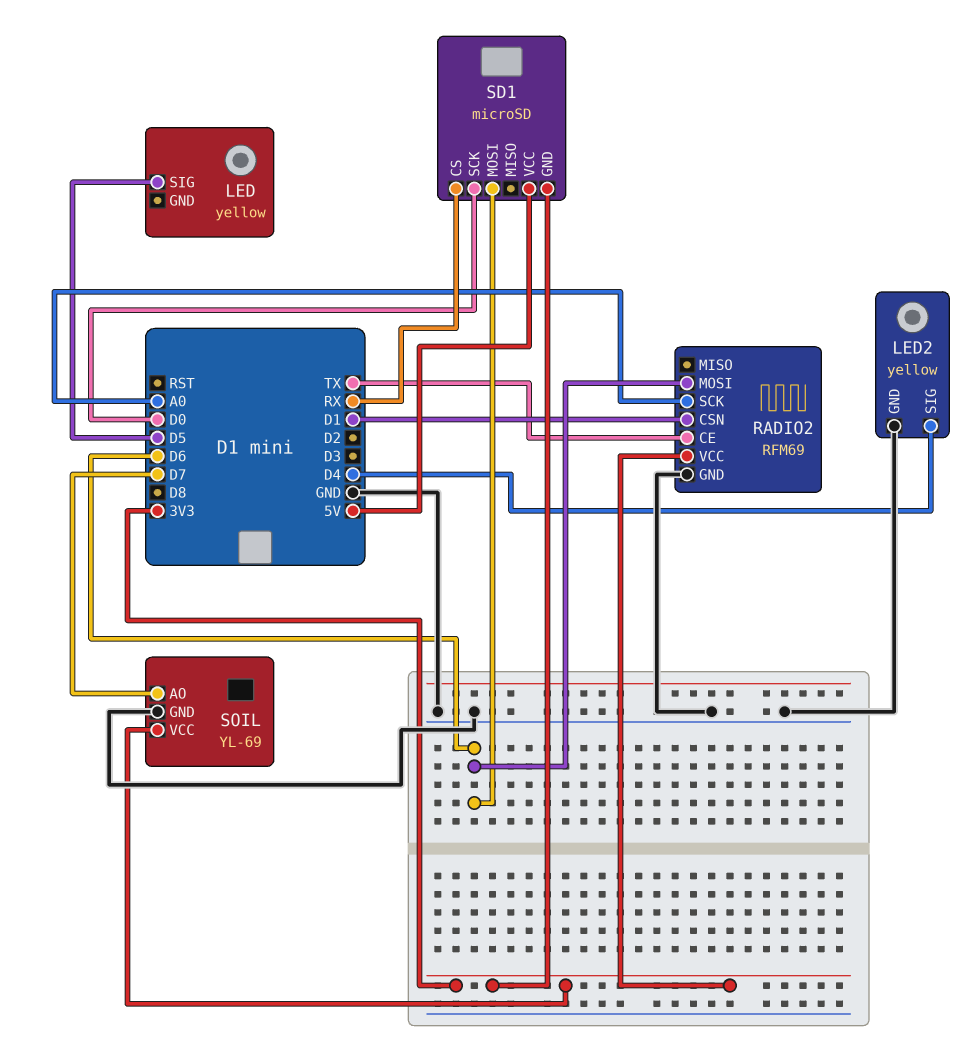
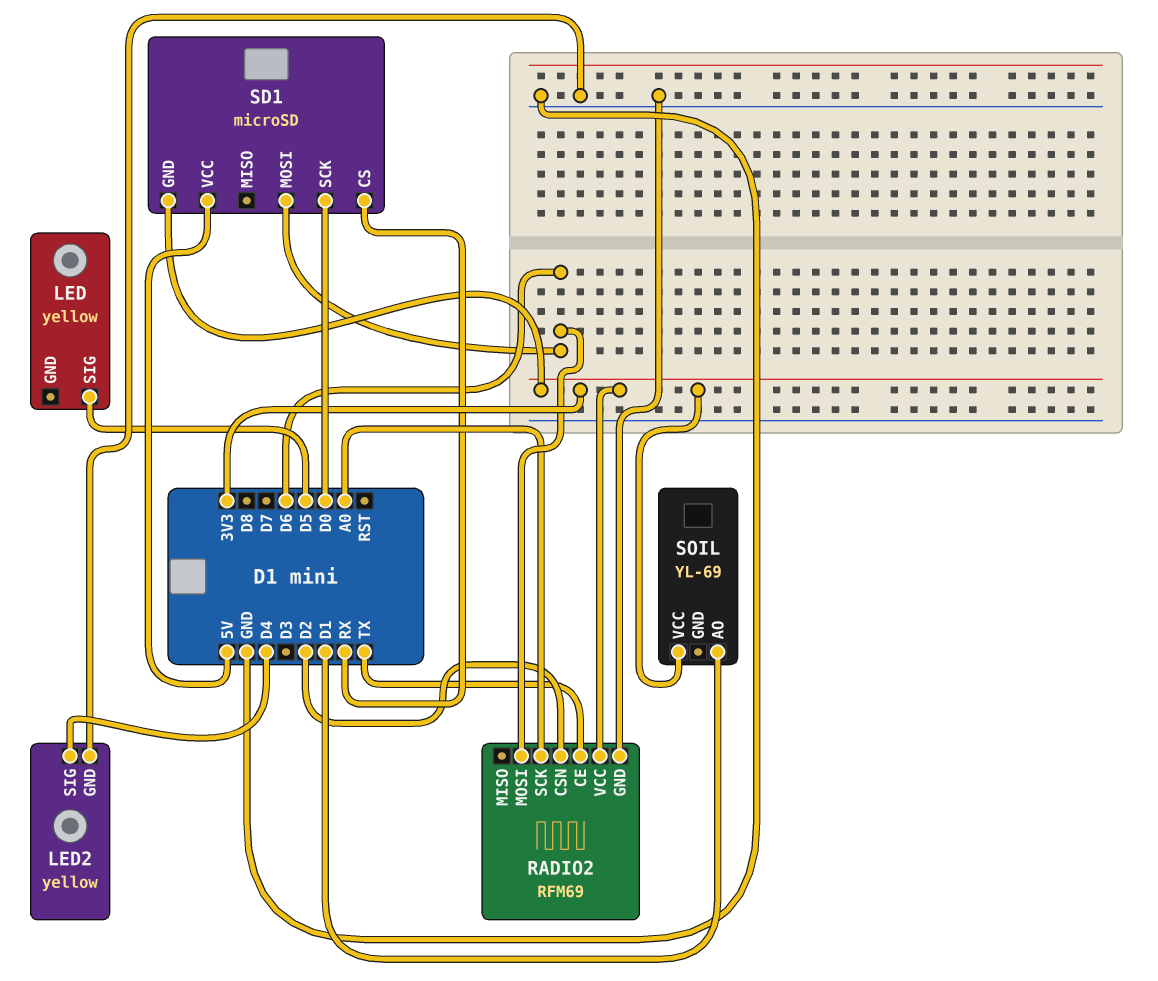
RADIO2 pin CSN: D1 -> D2
SOIL pin AO: D7 -> D1
SOIL pin GND: GND -> none

